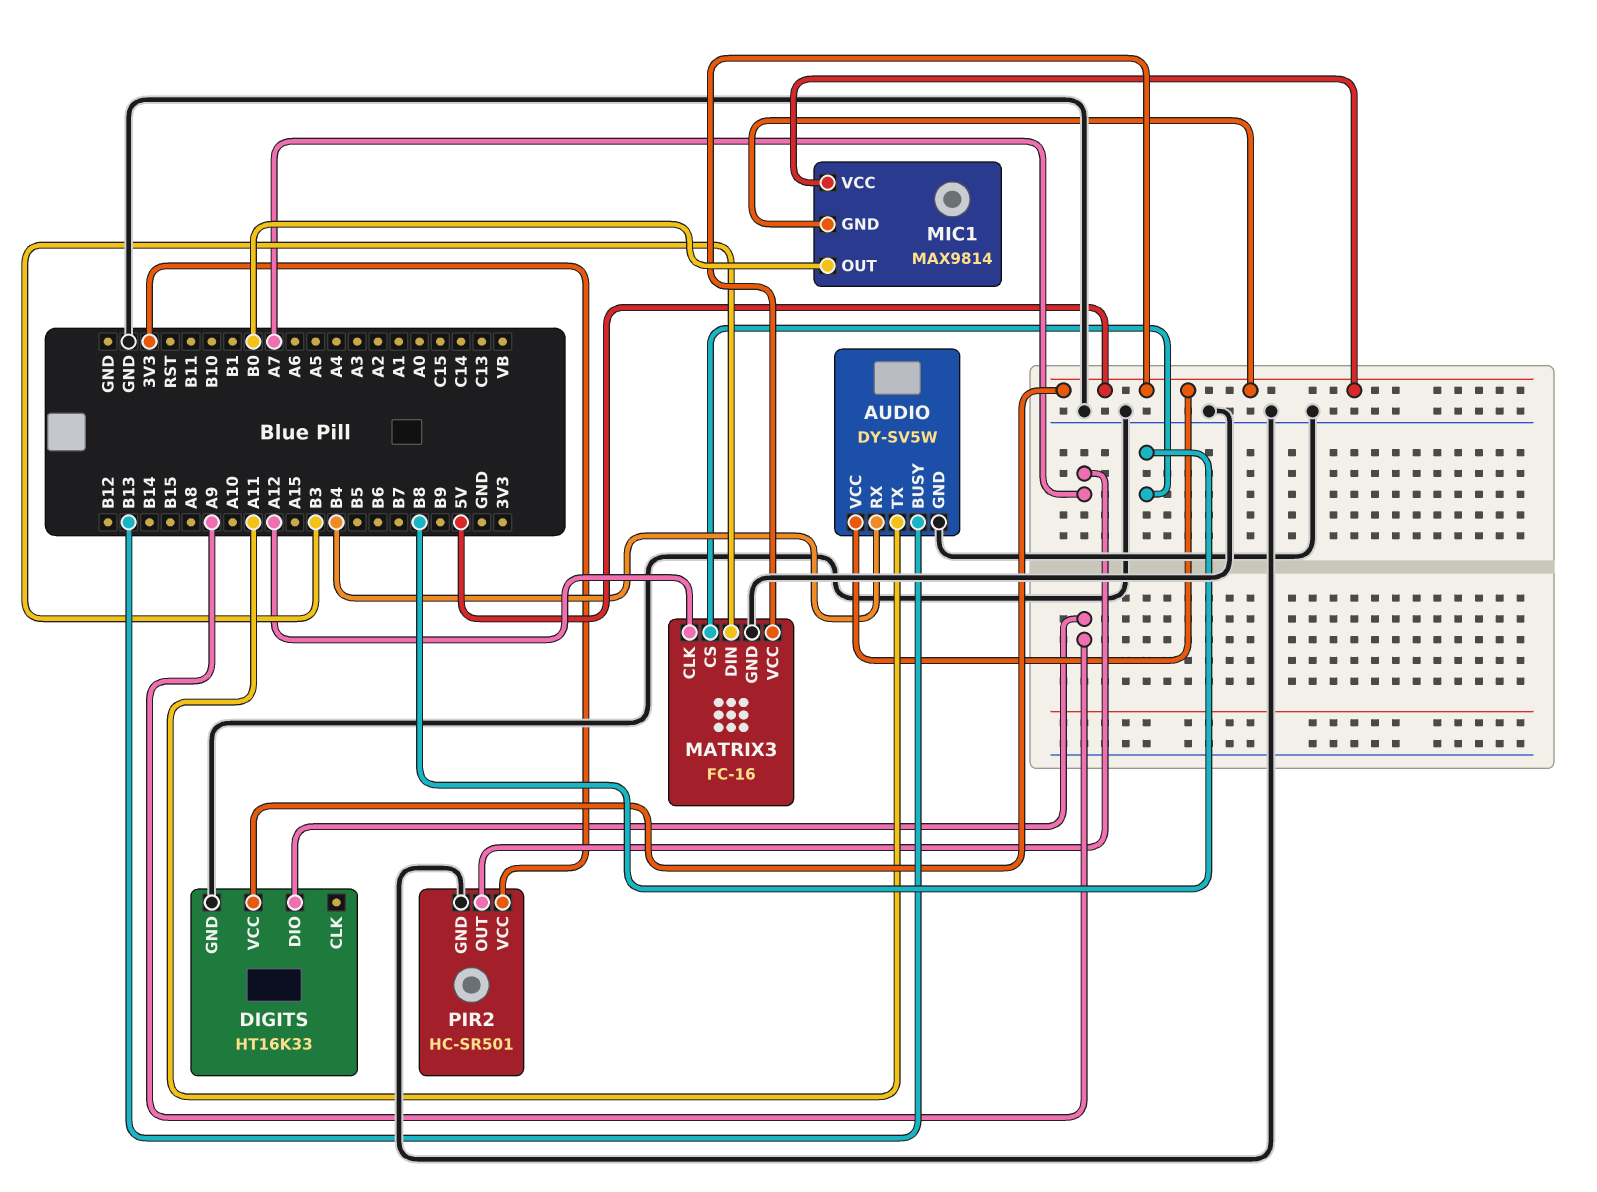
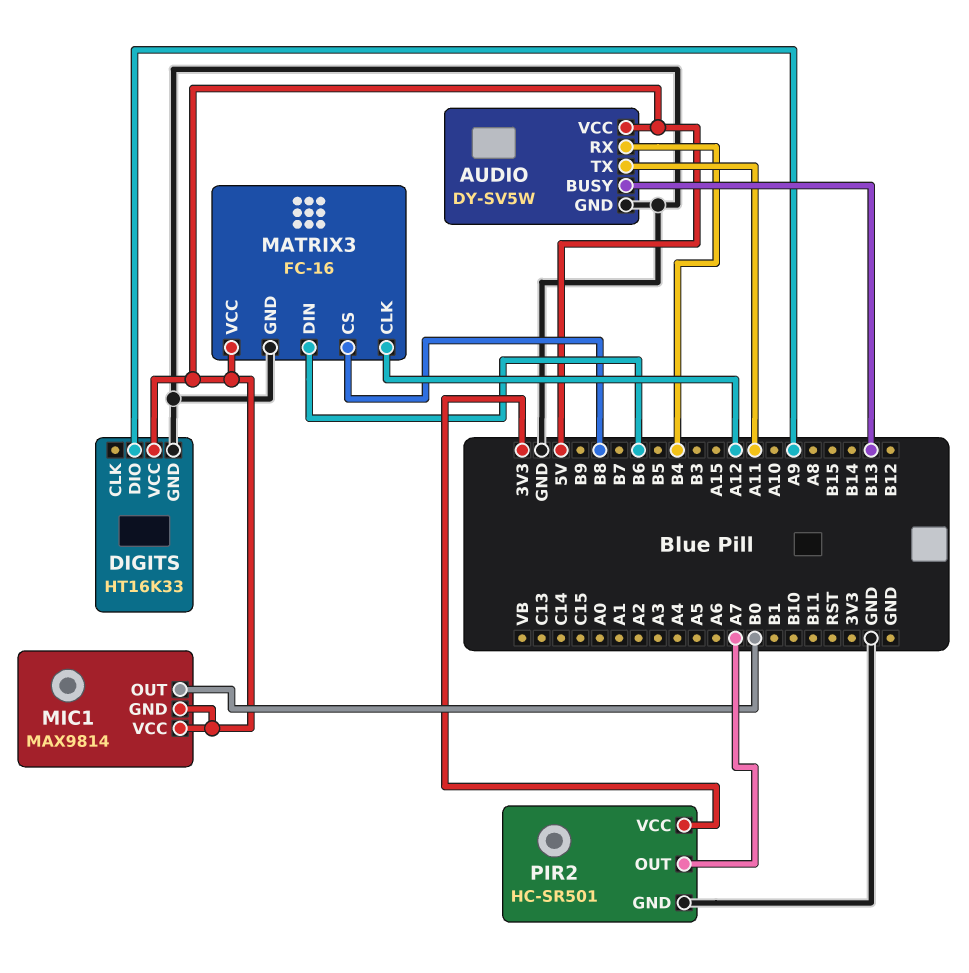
MATRIX3 pin DIN: B3 -> B6

